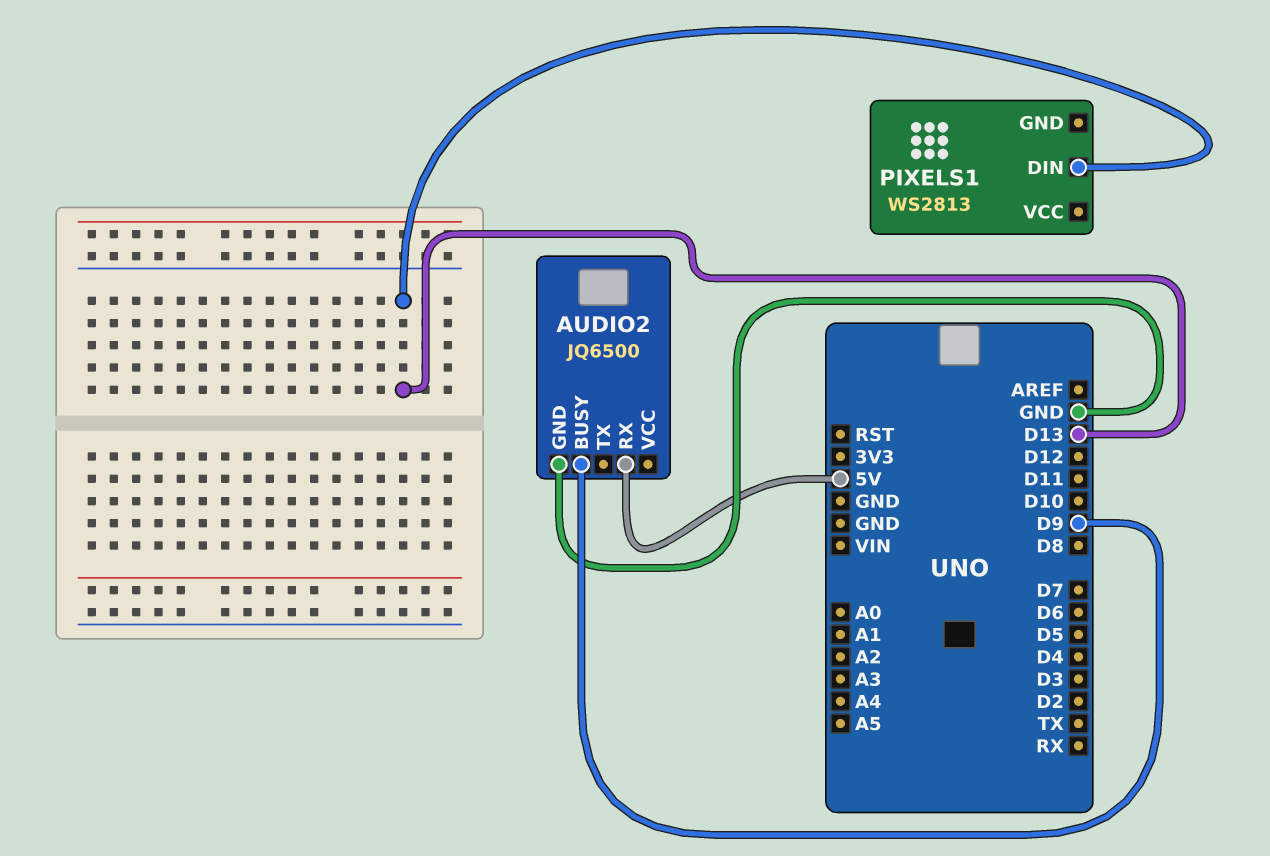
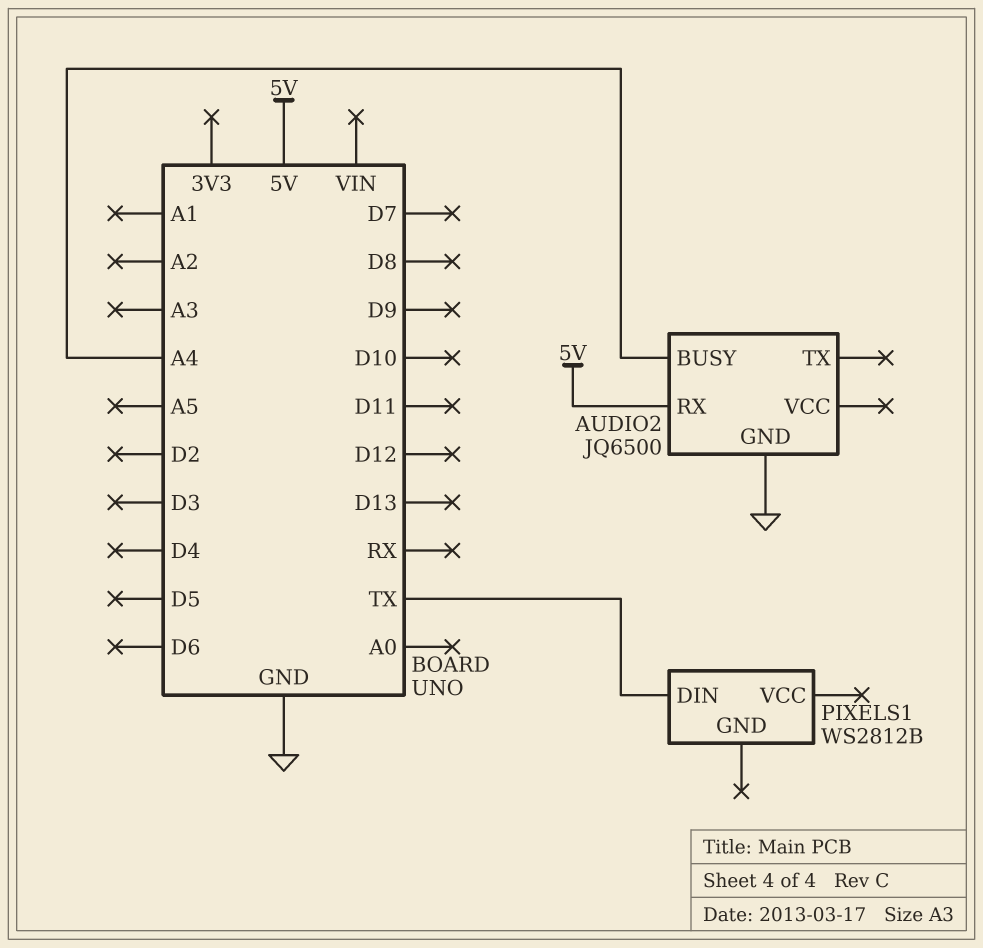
AUDIO2 pin BUSY: D9 -> A4
PIXELS1: WS2813 -> WS2812B
PIXELS1 pin DIN: D13 -> TX

